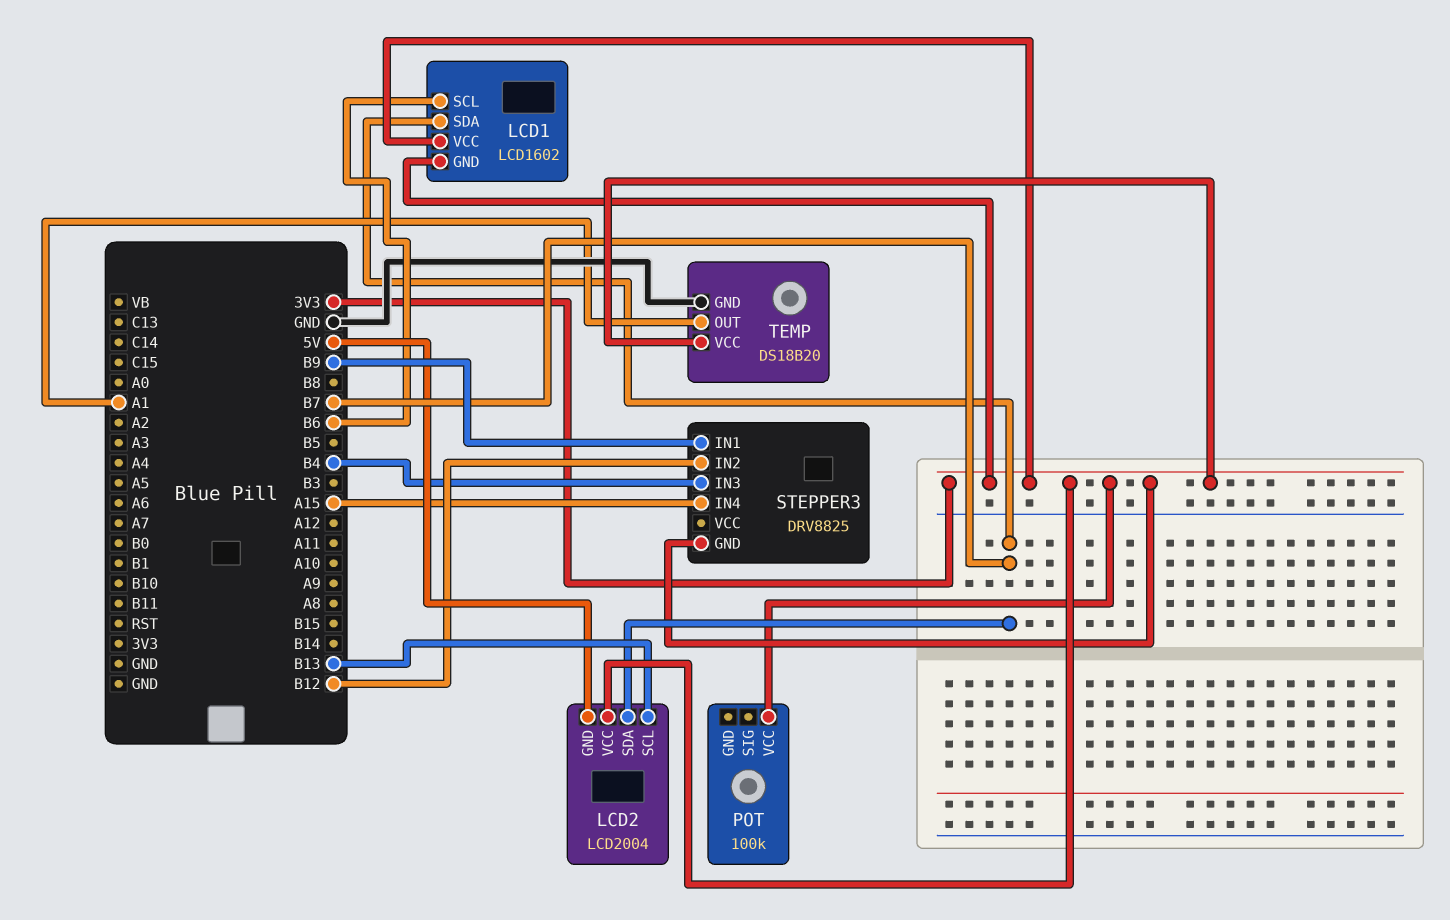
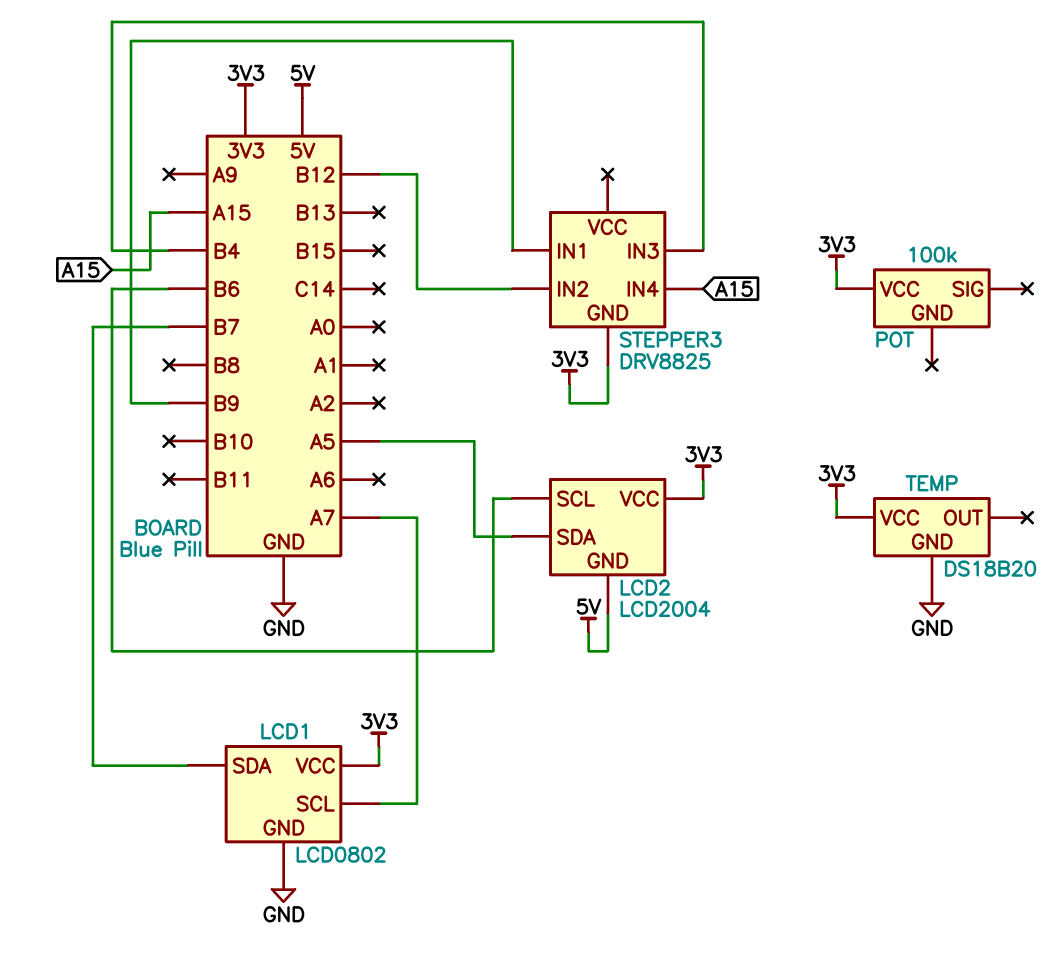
LCD1: LCD1602 -> LCD0802
LCD1 pin GND: 3V3 -> GND
LCD1 pin SCL: B6 -> A7
LCD2 pin SCL: B13 -> B6
LCD2 pin SDA: B7 -> A5
TEMP pin OUT: A1 -> none

